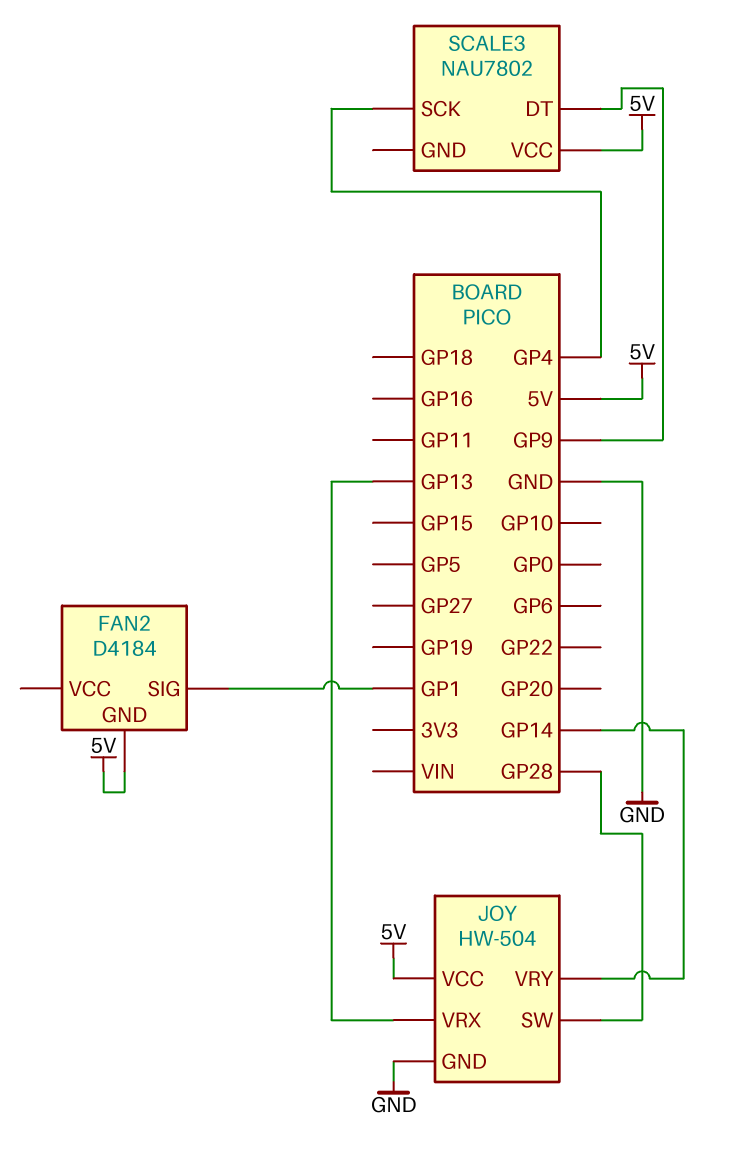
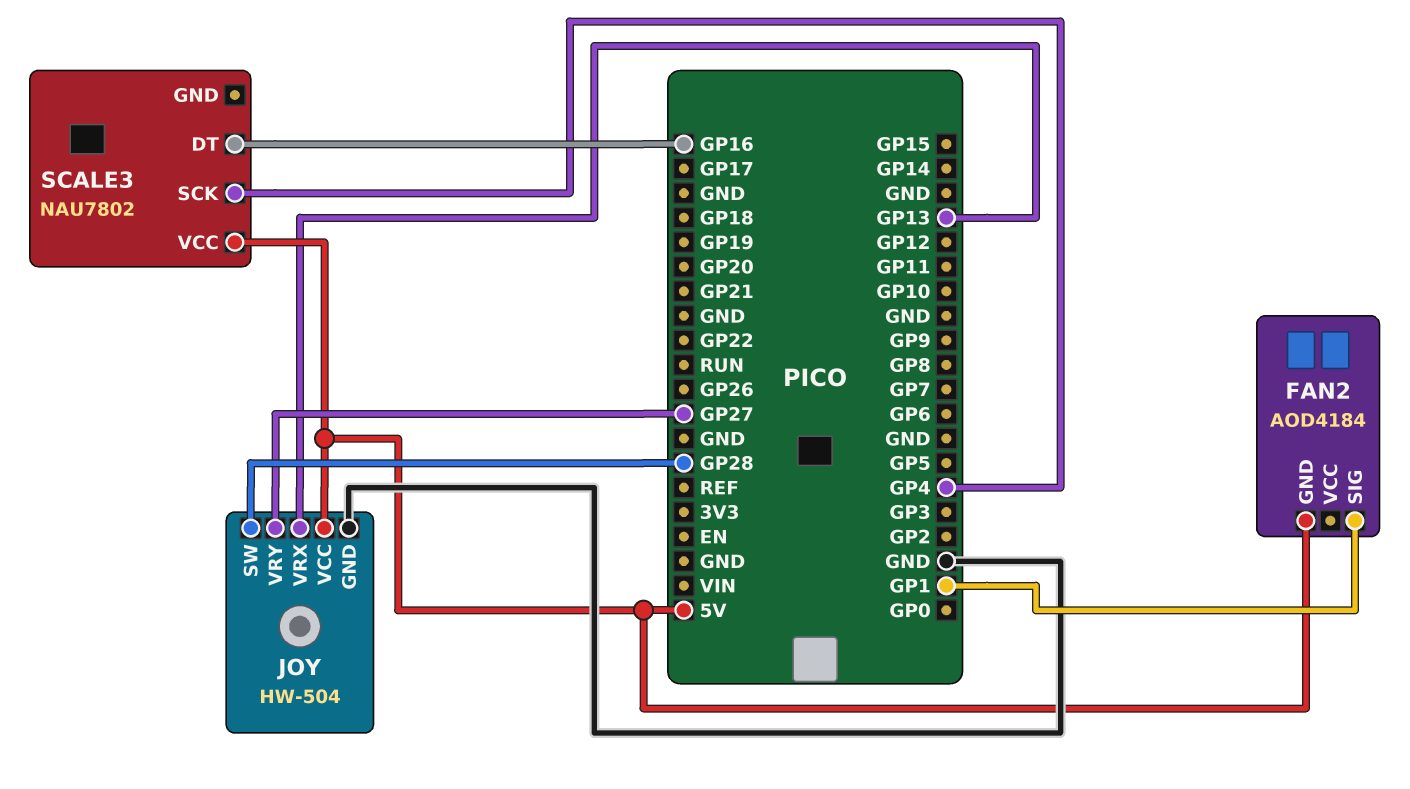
FAN2: D4184 -> AOD4184
JOY pin VRY: GP14 -> GP27
SCALE3 pin DT: GP9 -> GP16

